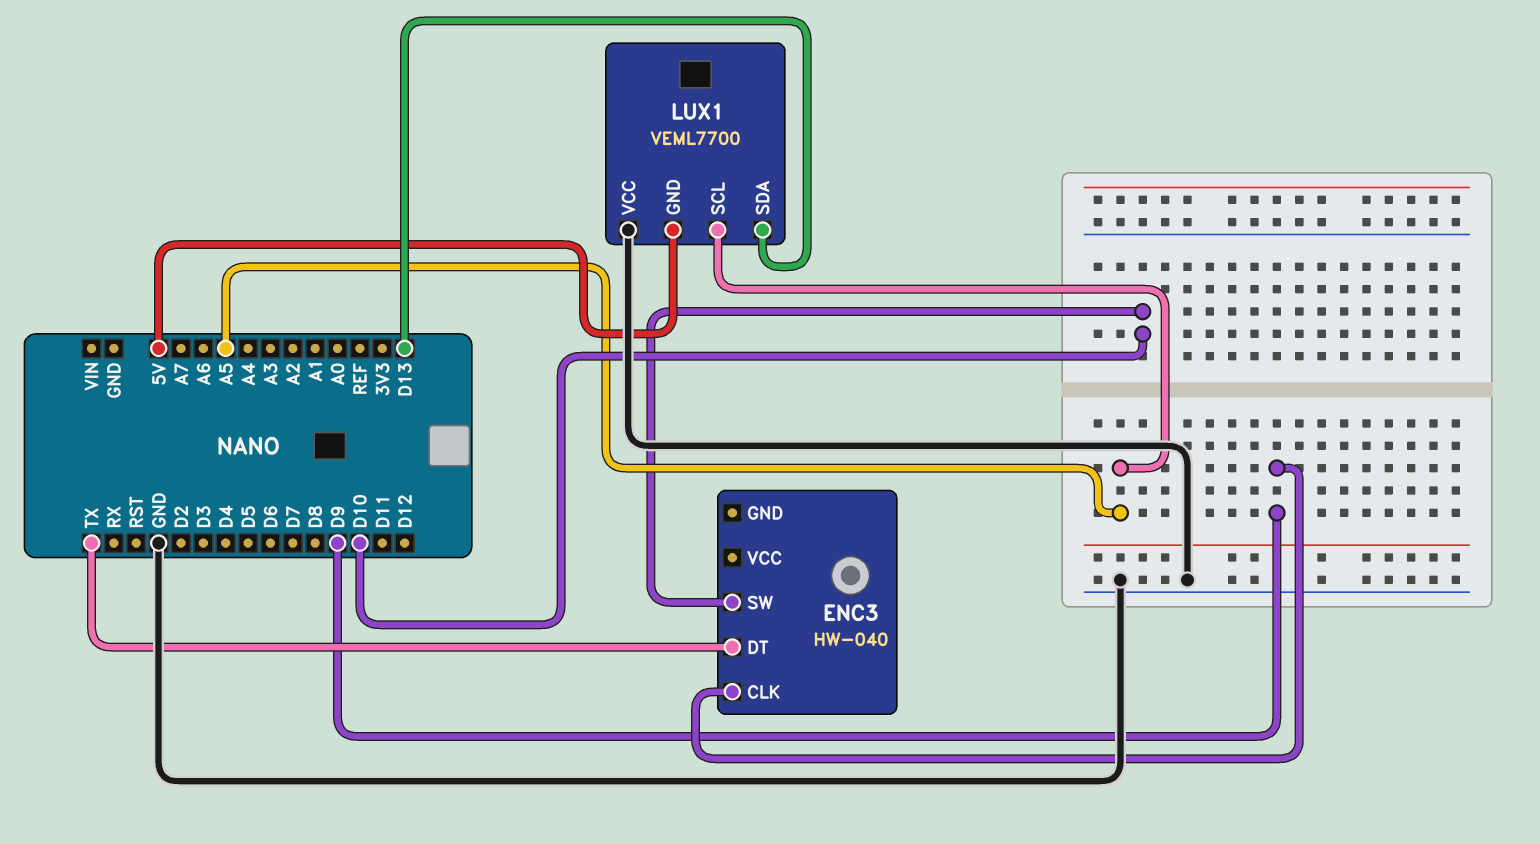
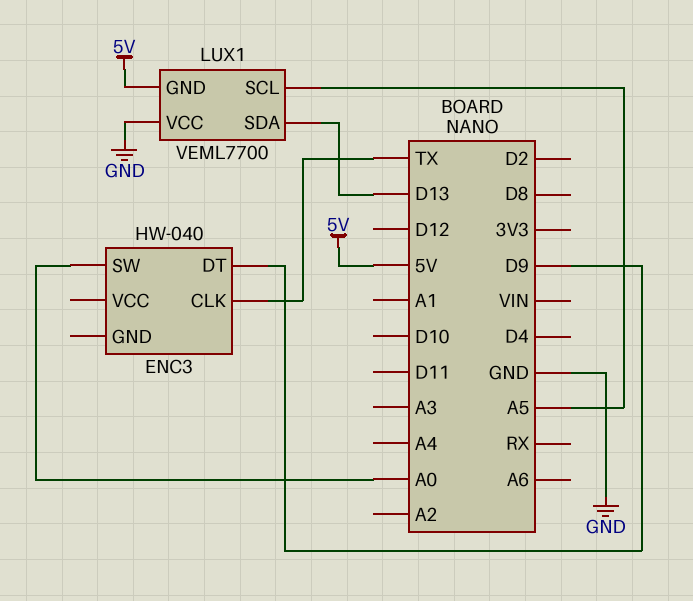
ENC3 pin CLK: D9 -> TX
ENC3 pin DT: TX -> D9
ENC3 pin SW: D10 -> A0

